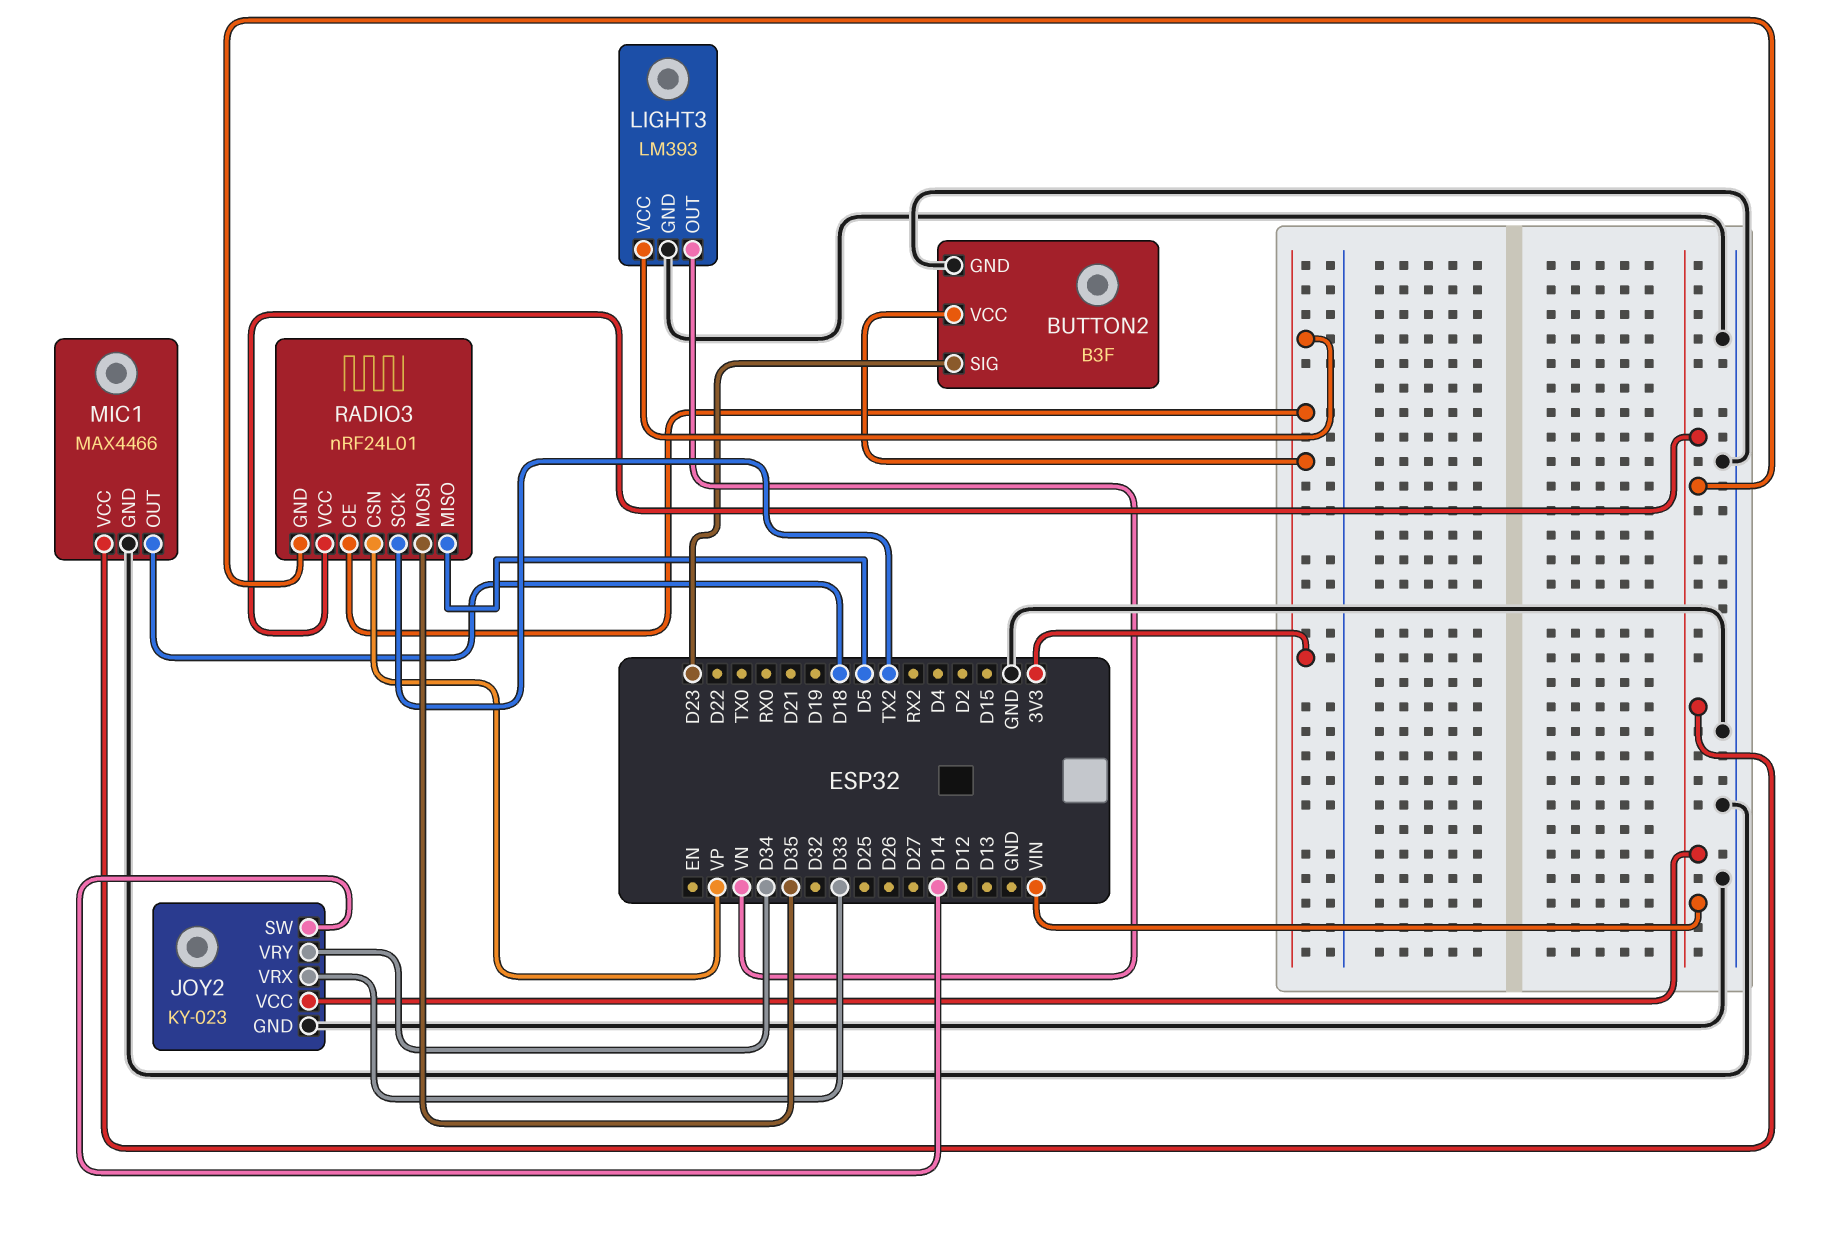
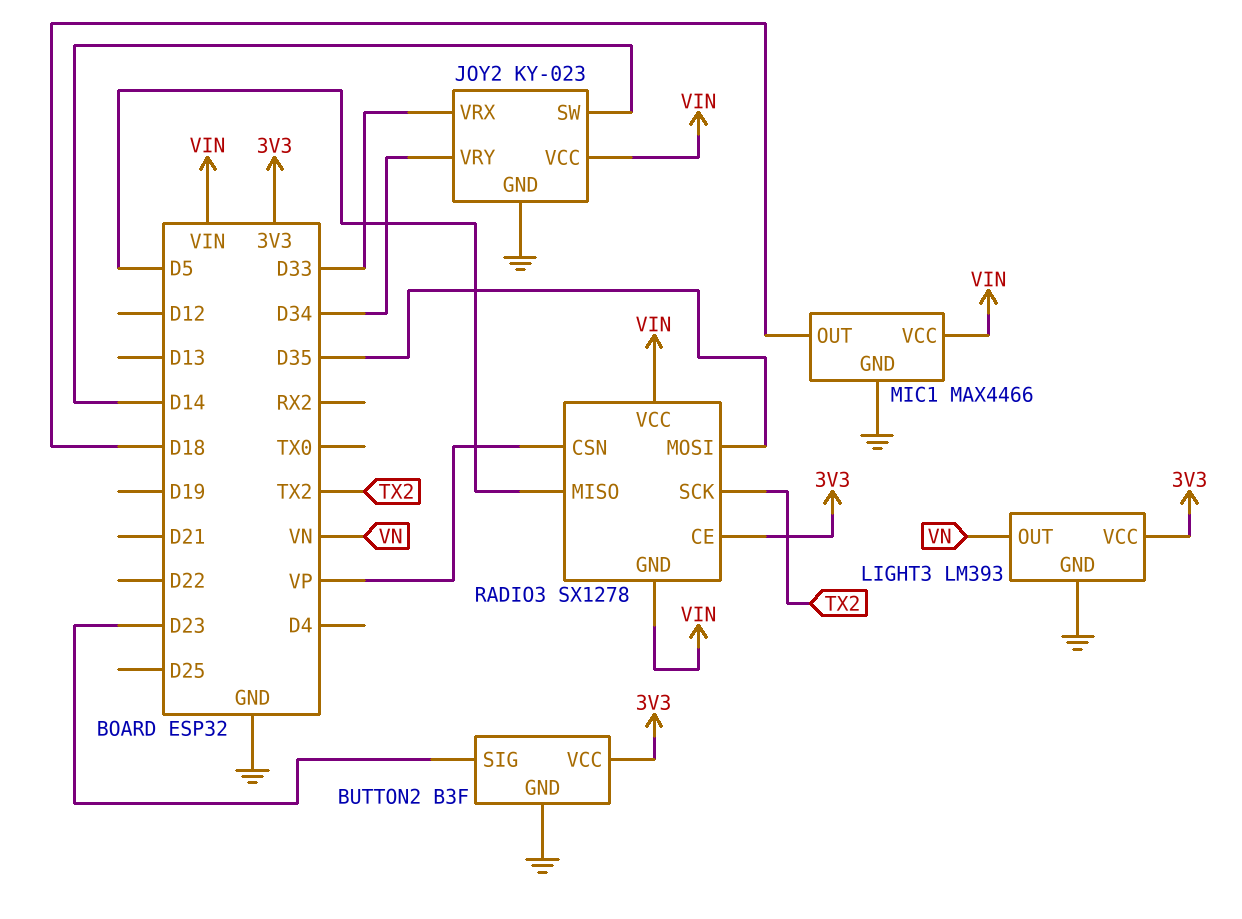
RADIO3: nRF24L01 -> SX1278

